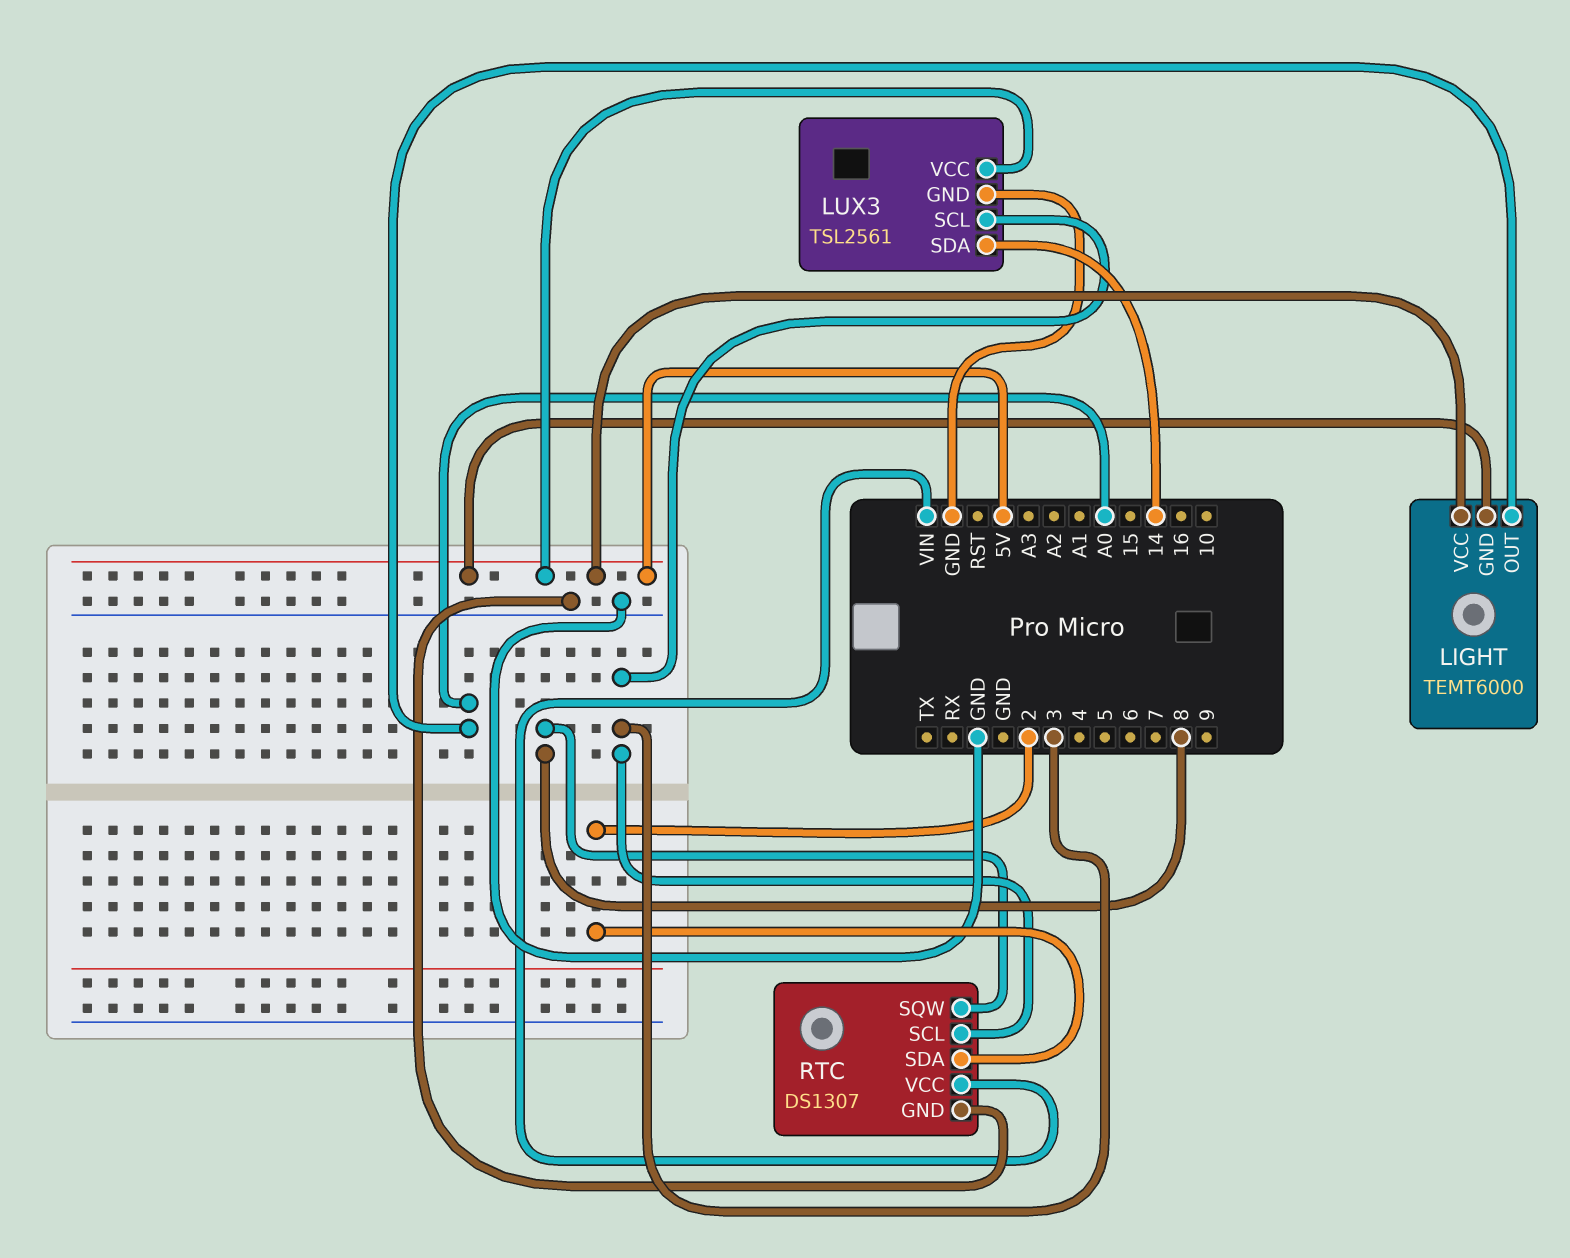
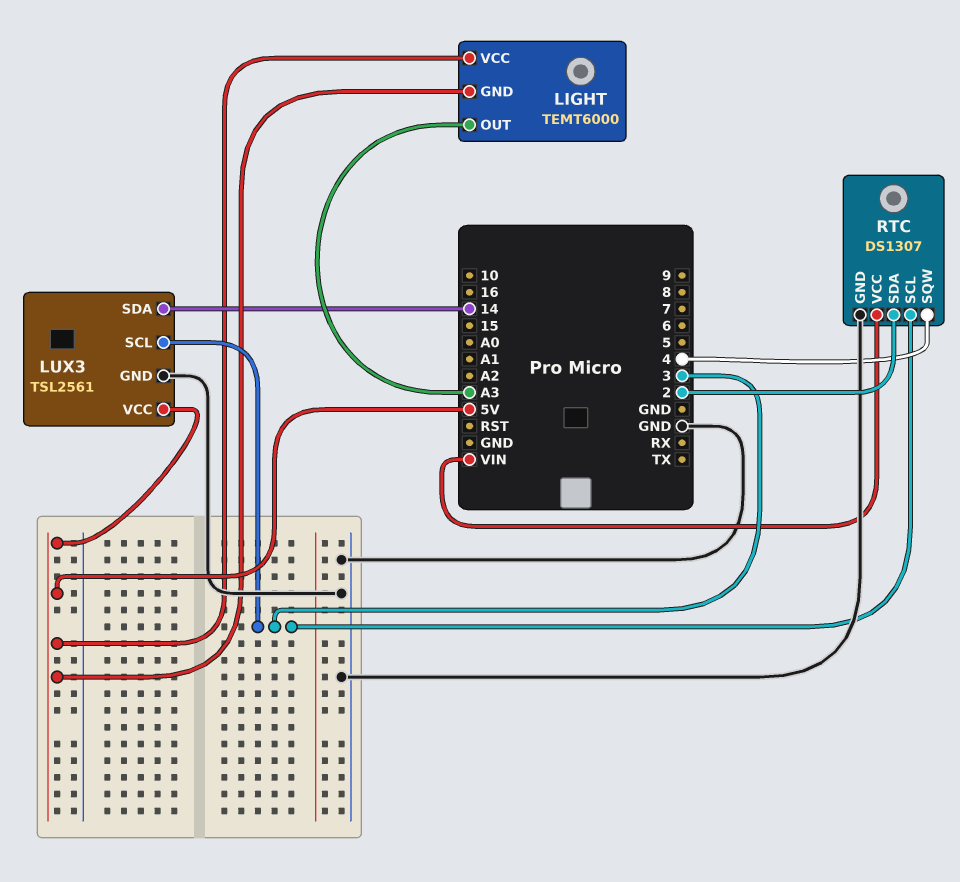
LIGHT pin OUT: A0 -> A3
RTC pin SQW: 8 -> 4

